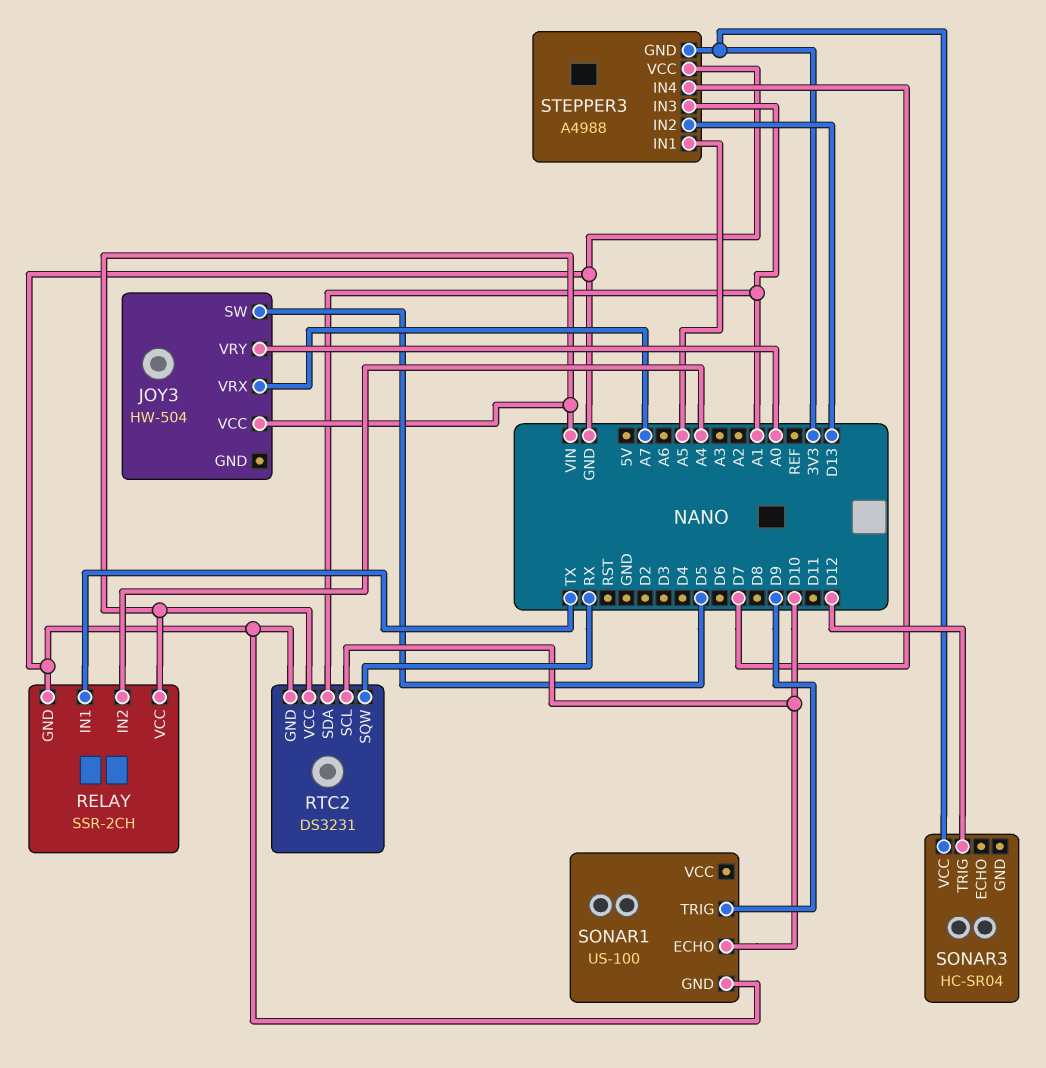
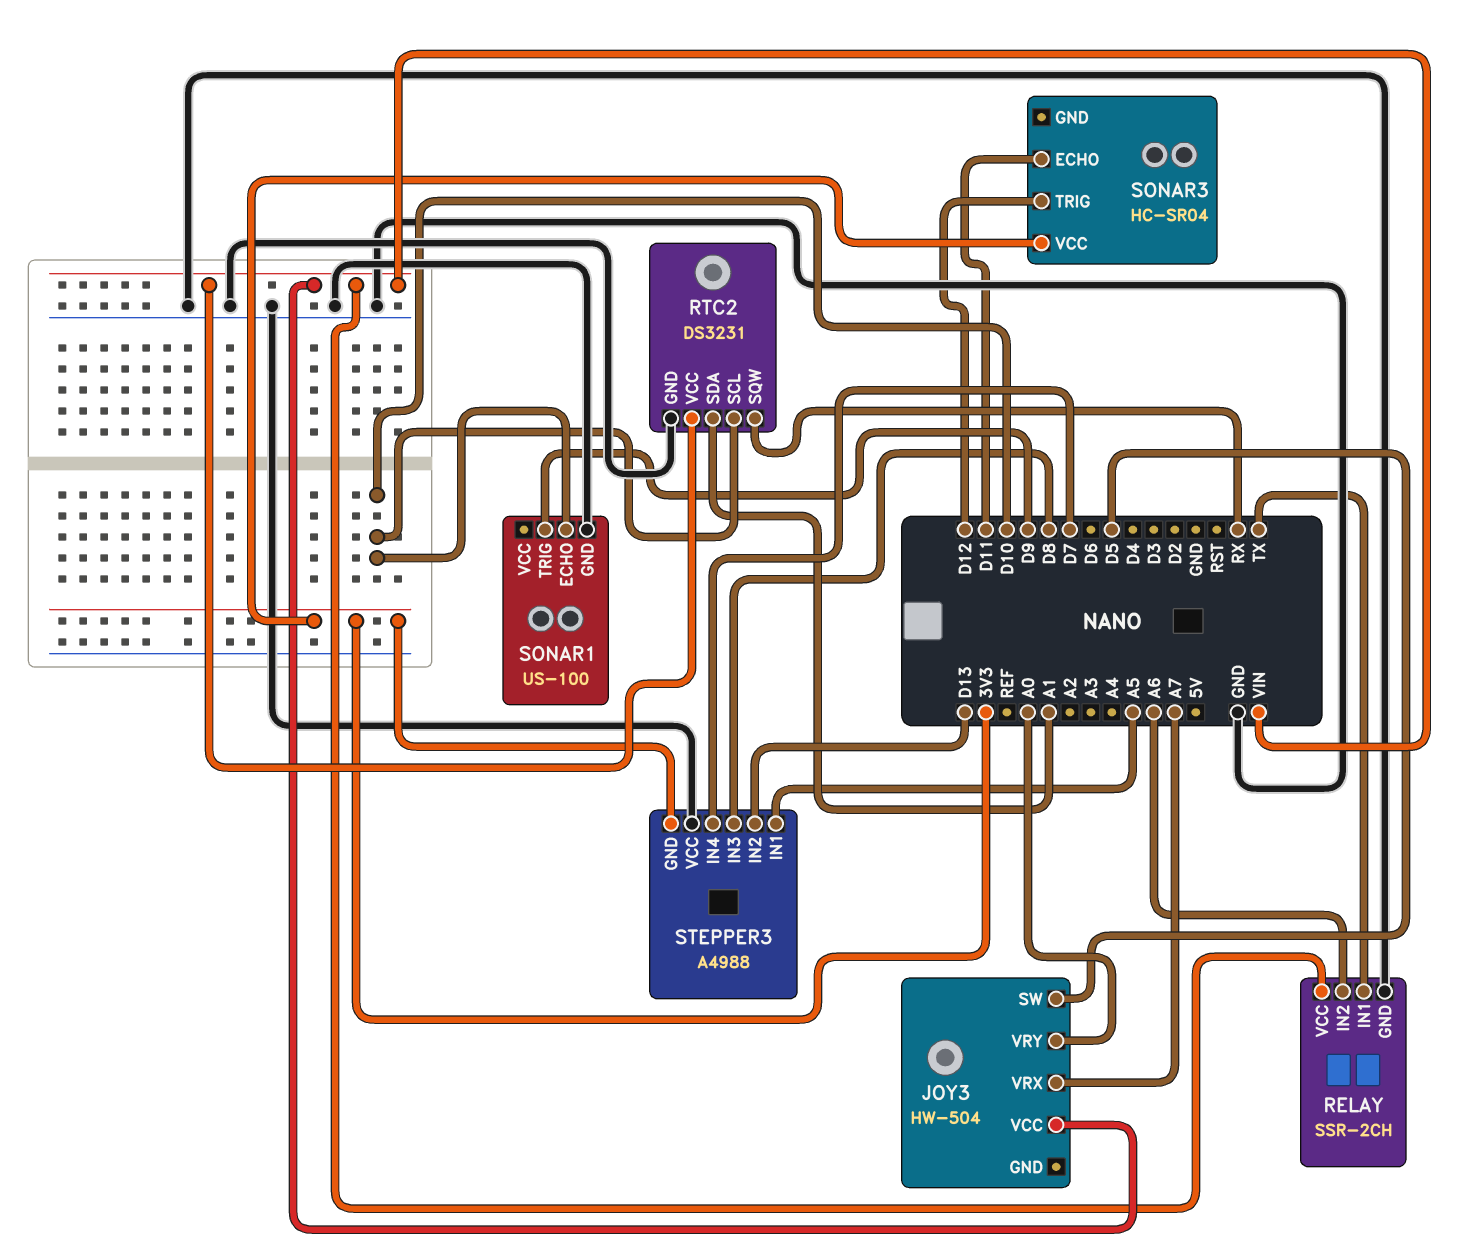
RELAY pin IN2: A4 -> A6
SONAR3 pin ECHO: none -> D11
STEPPER3 pin IN3: A1 -> D8

